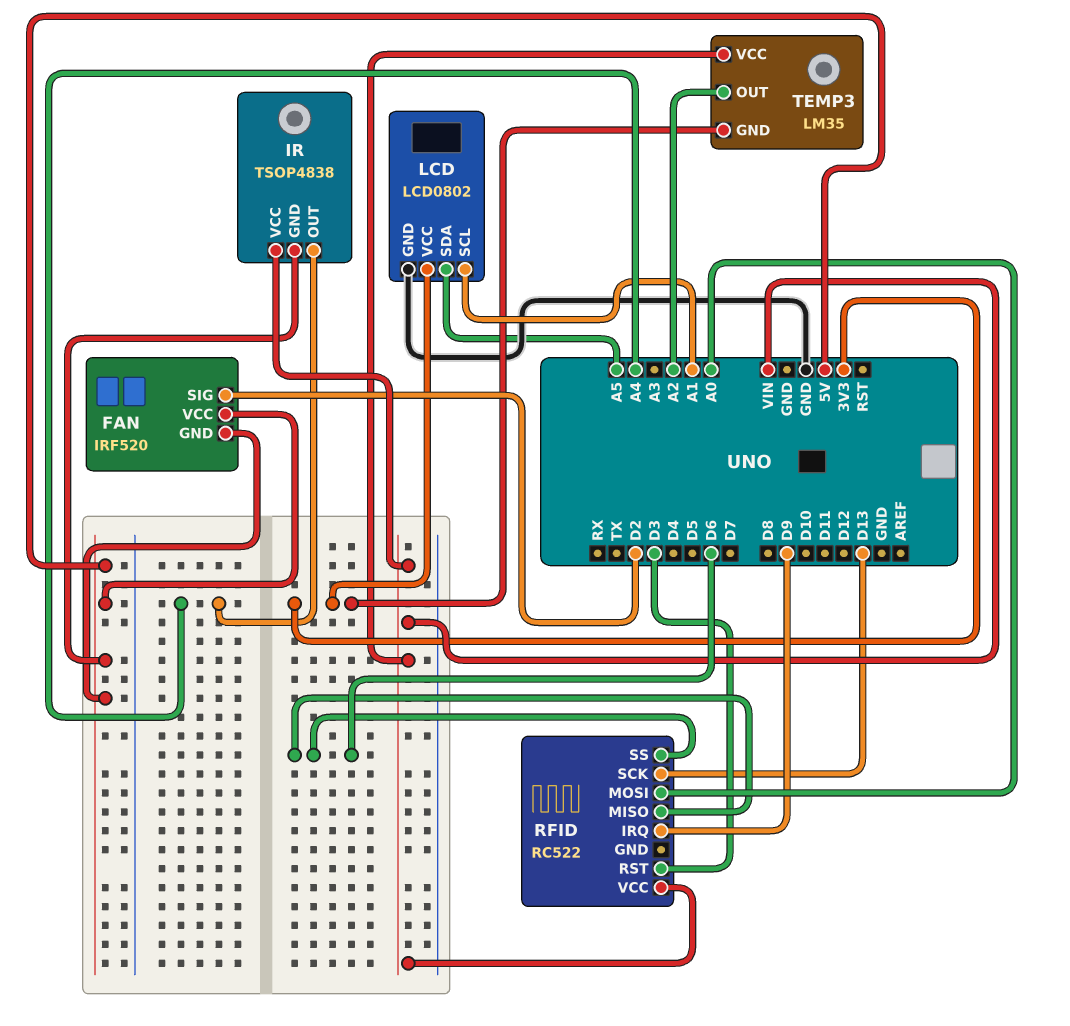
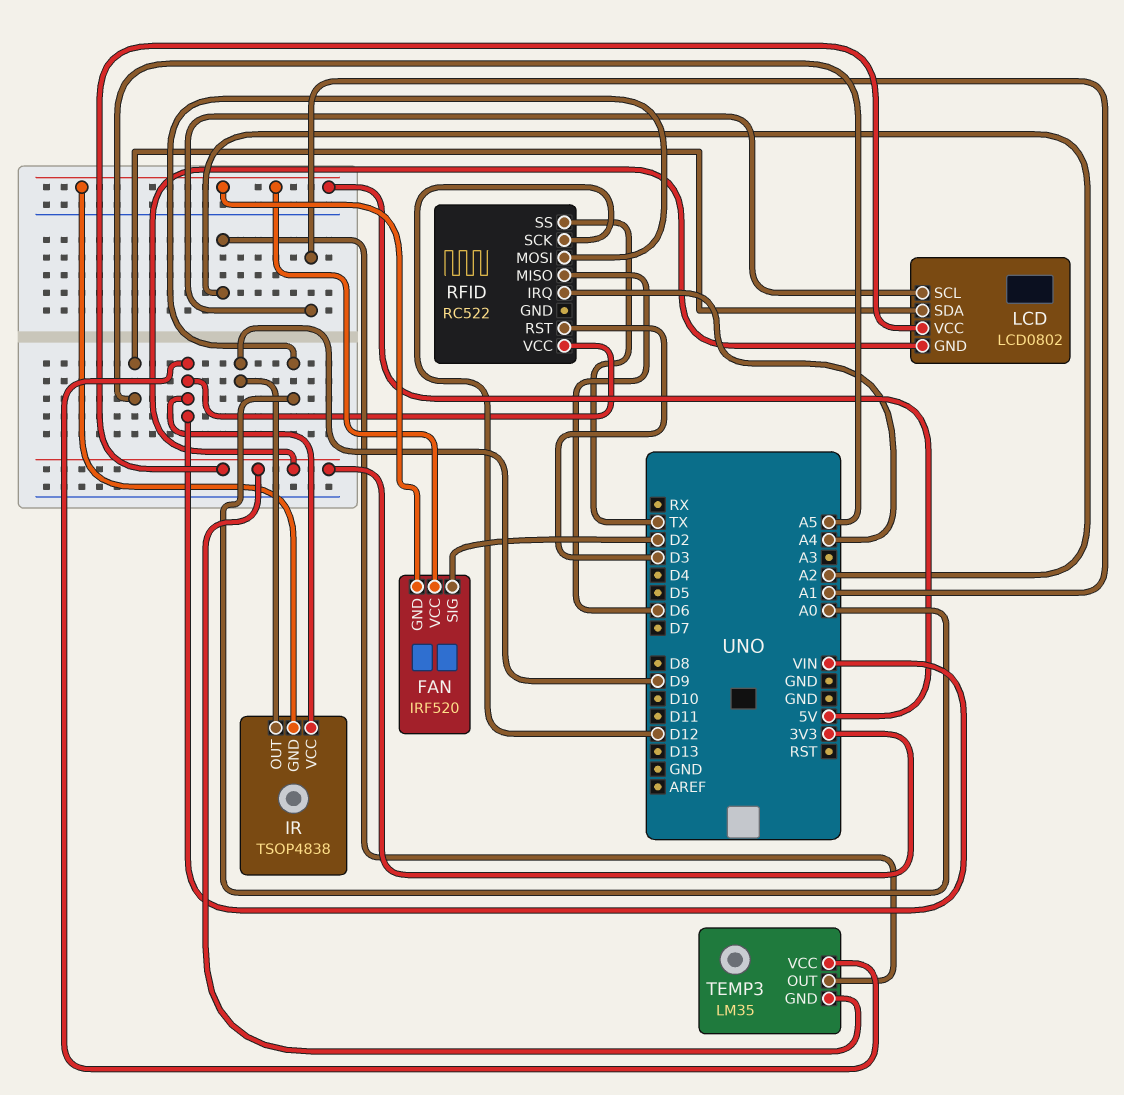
IR pin OUT: A4 -> D9
LCD pin GND: GND -> 3V3
RFID pin IRQ: D9 -> A4
RFID pin SCK: D13 -> D12
RFID pin SS: D6 -> TX

